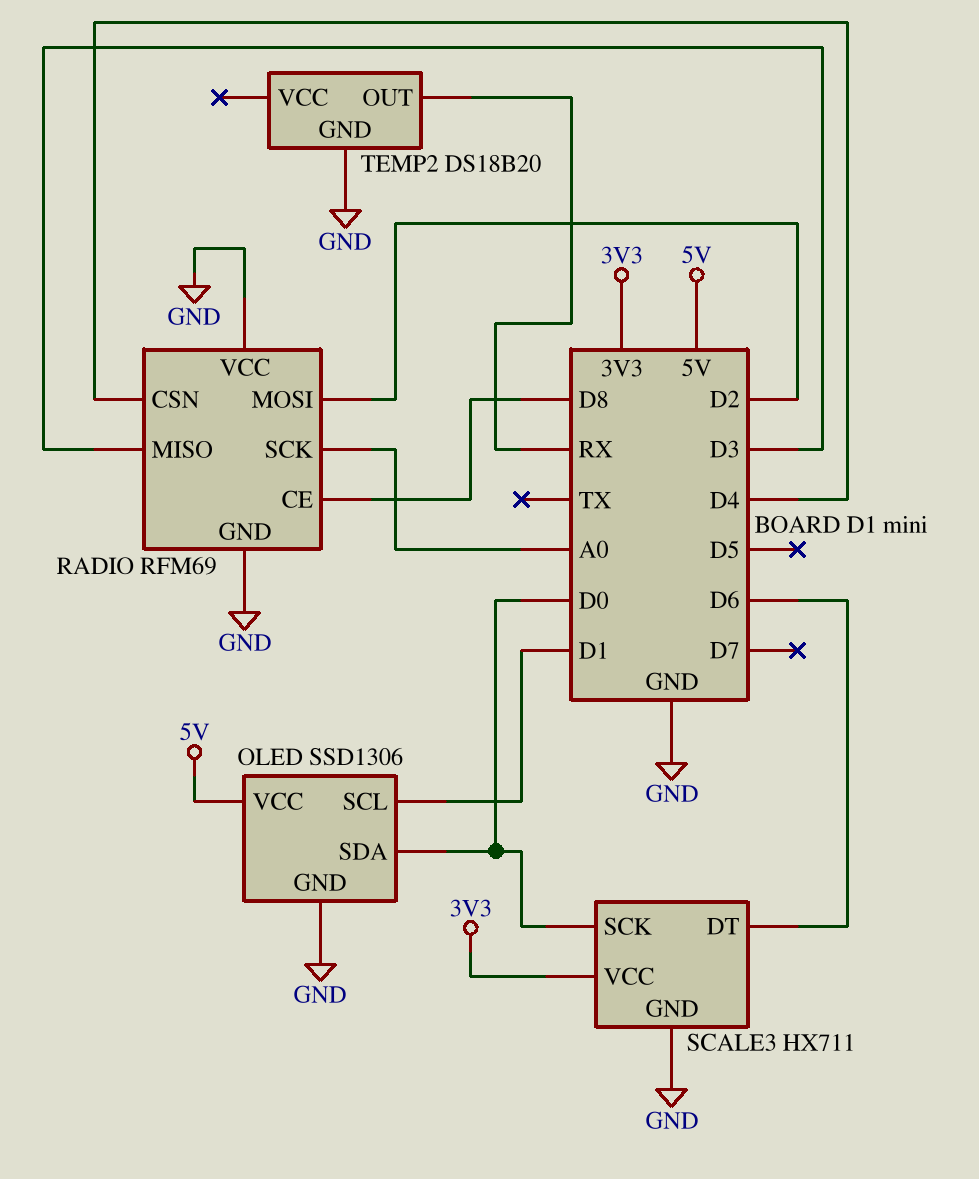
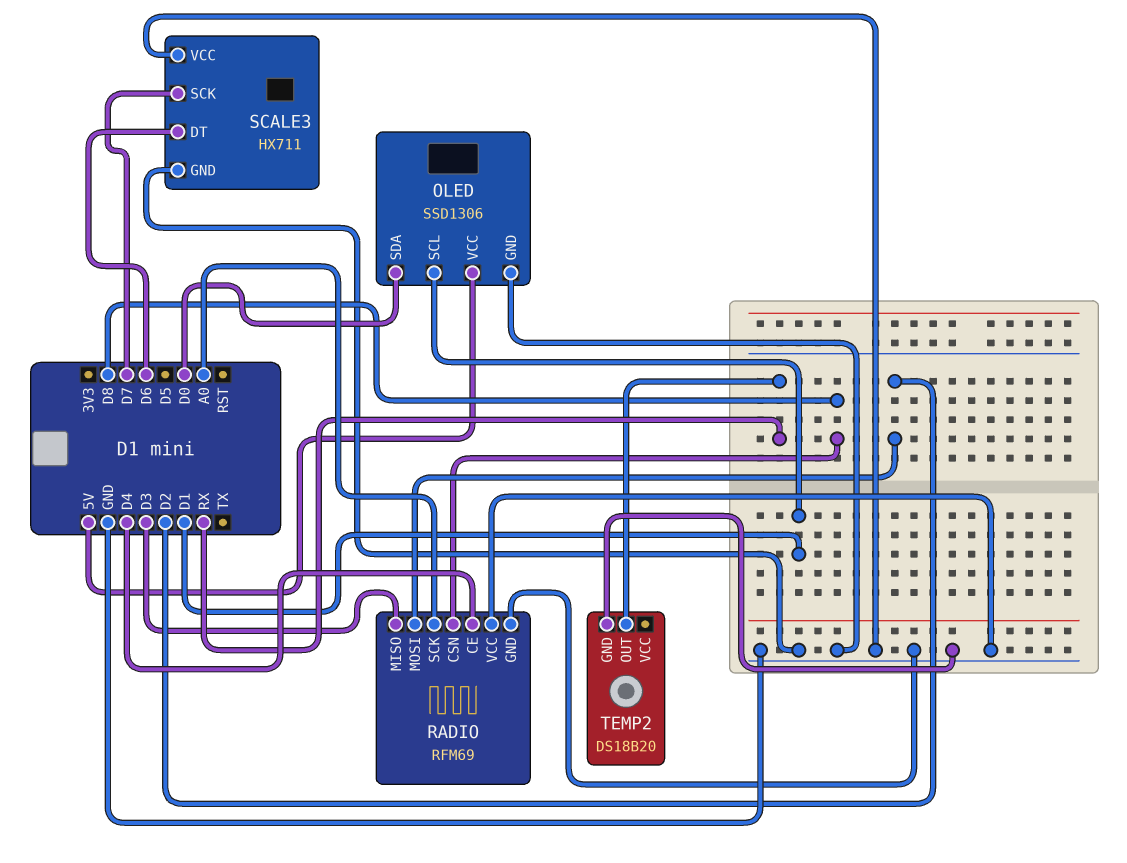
RADIO pin CE: D8 -> D4
RADIO pin CSN: D4 -> D8
SCALE3 pin SCK: D0 -> D7
SCALE3 pin VCC: 3V3 -> GND

